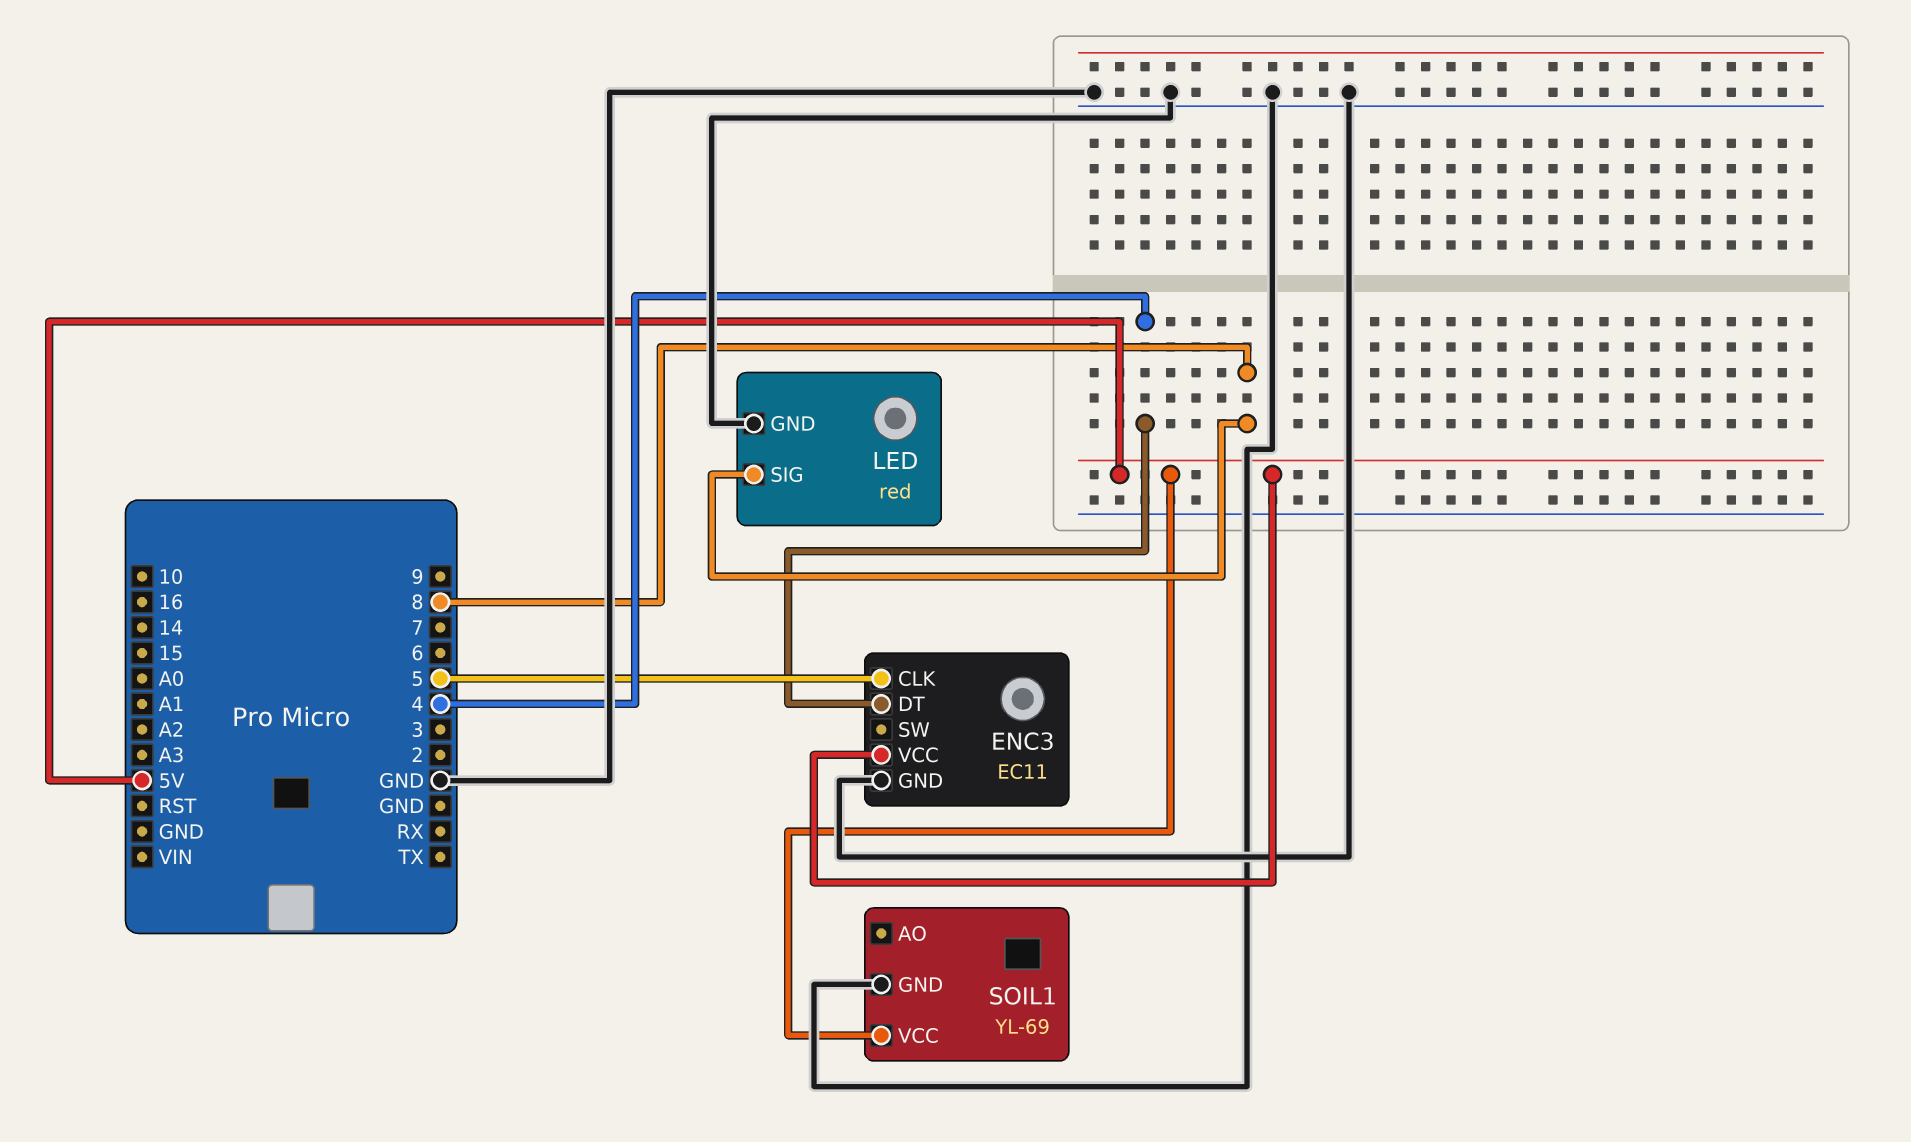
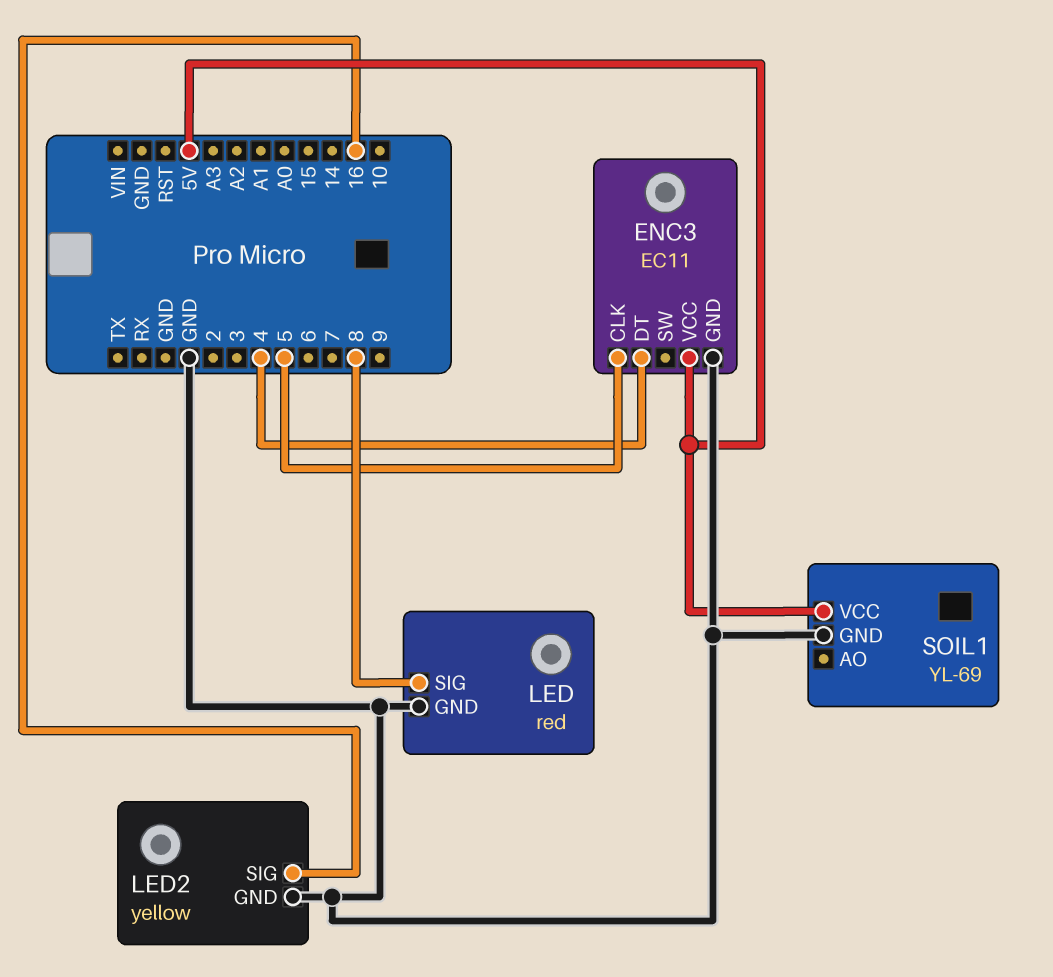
LED2: none -> yellow
LED2 pin GND: none -> GND
LED2 pin SIG: none -> 16

